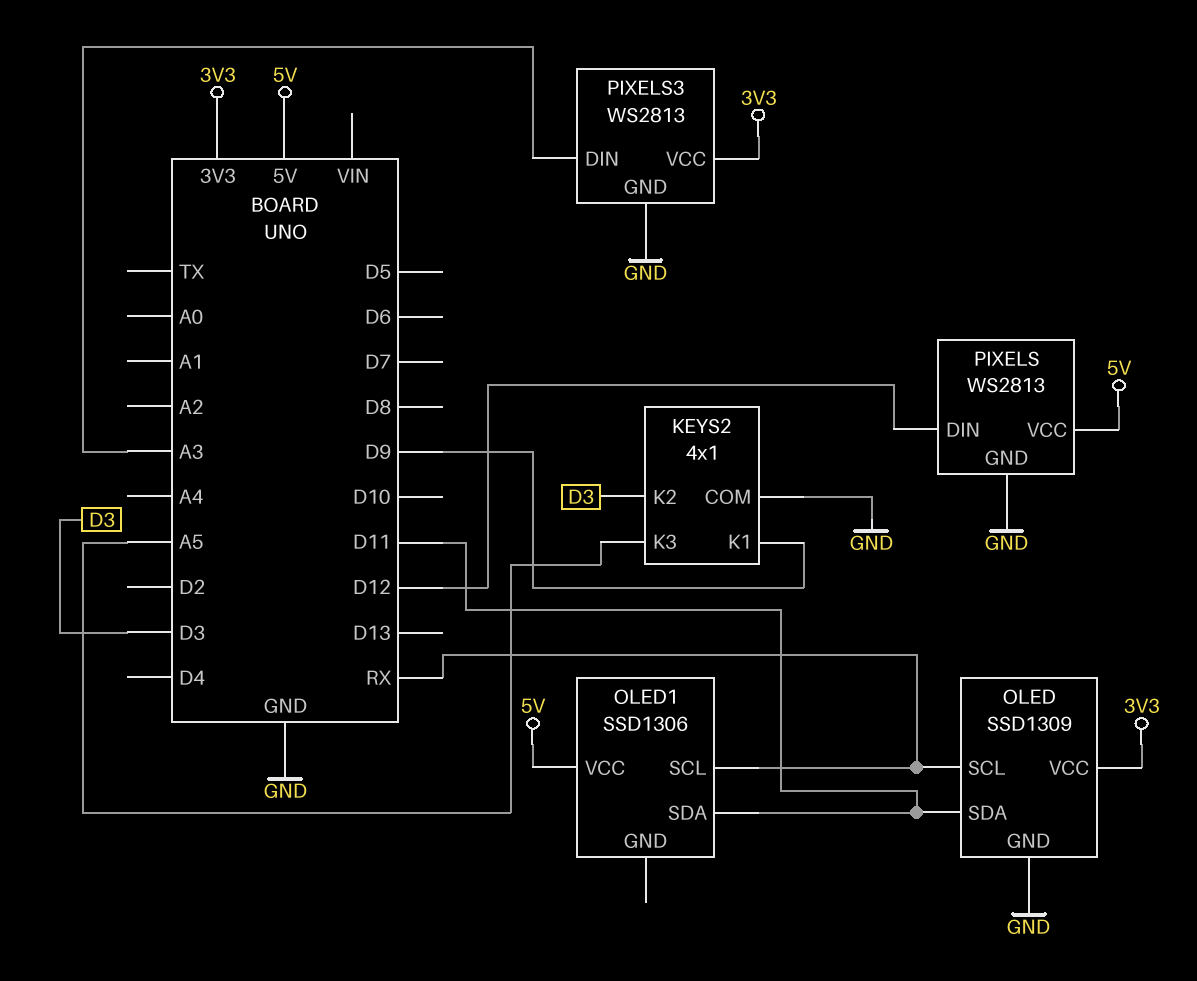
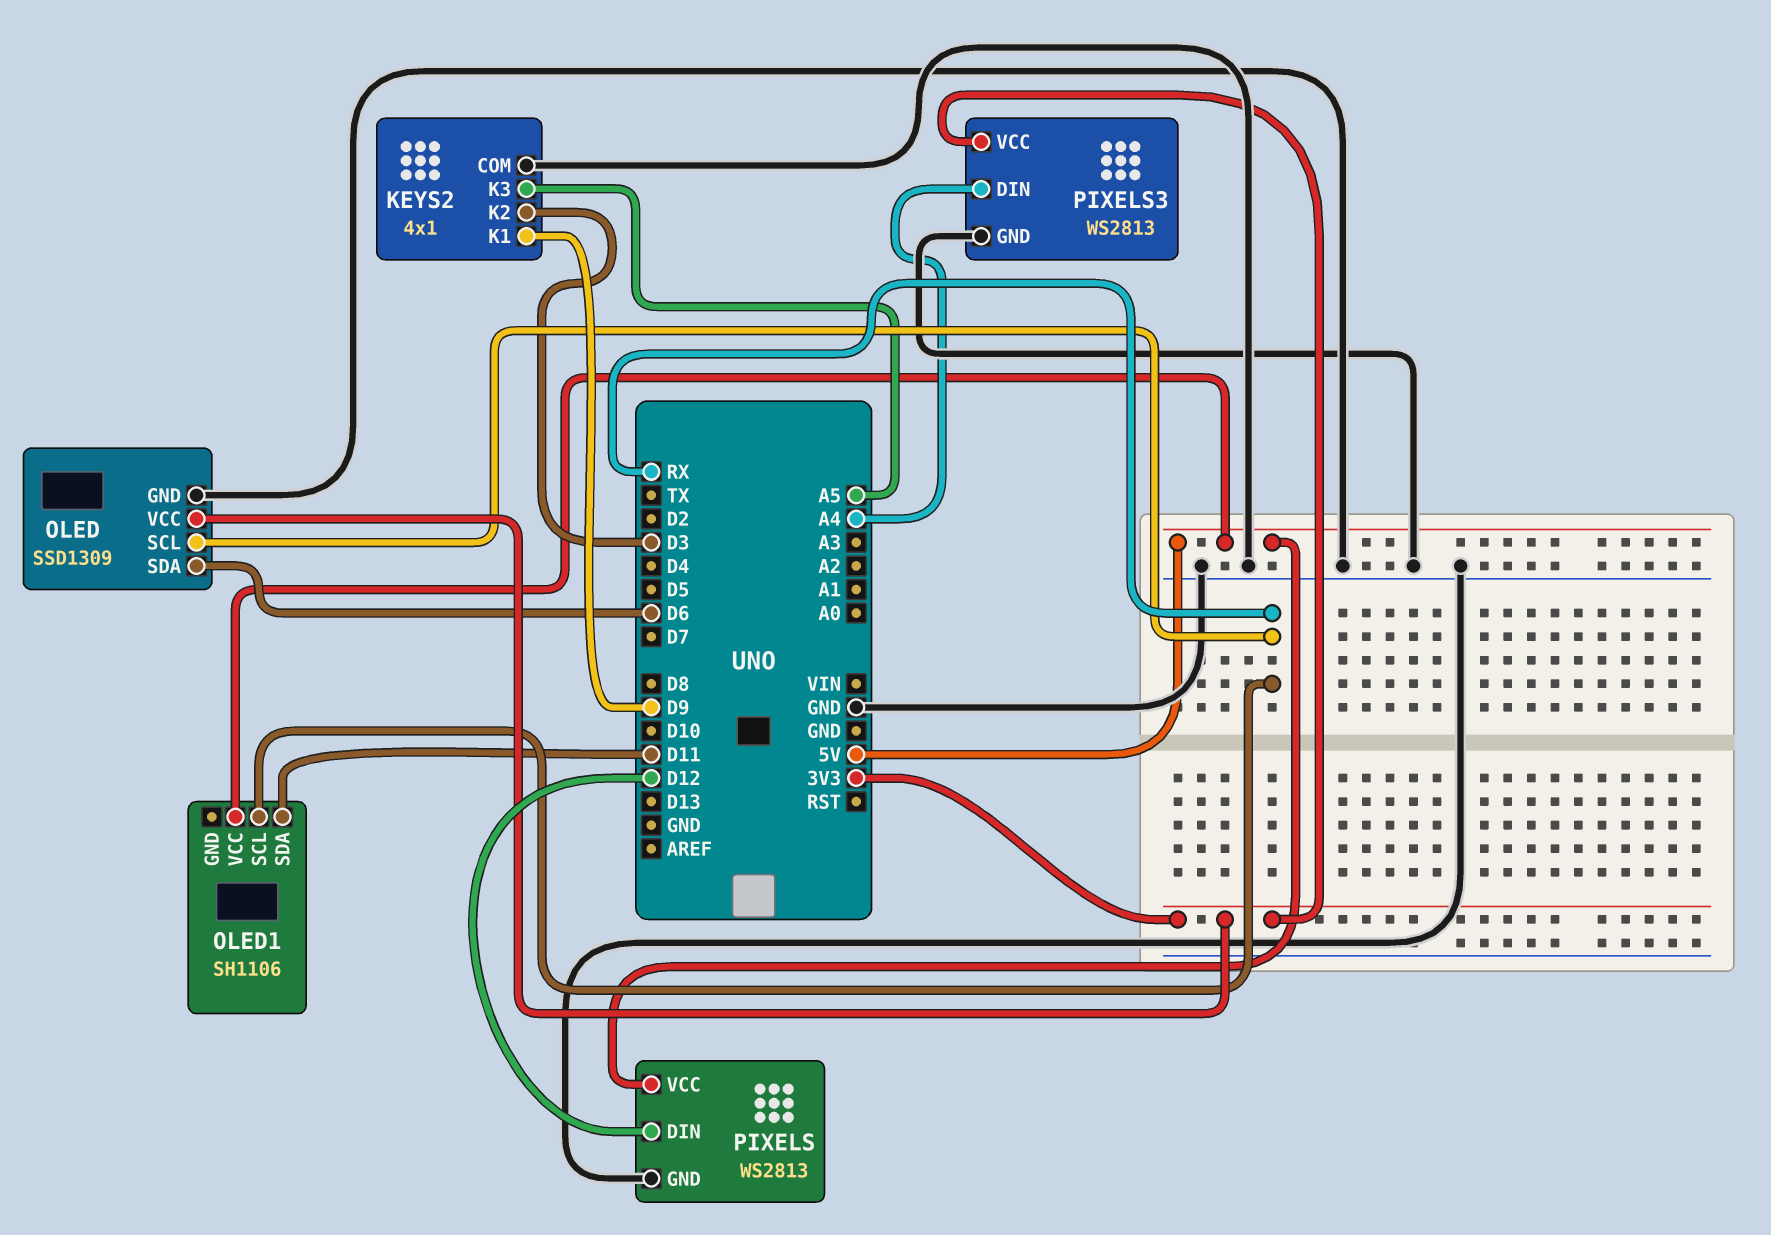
OLED pin SDA: D11 -> D6
OLED1: SSD1306 -> SH1106
PIXELS3 pin DIN: A3 -> A4

